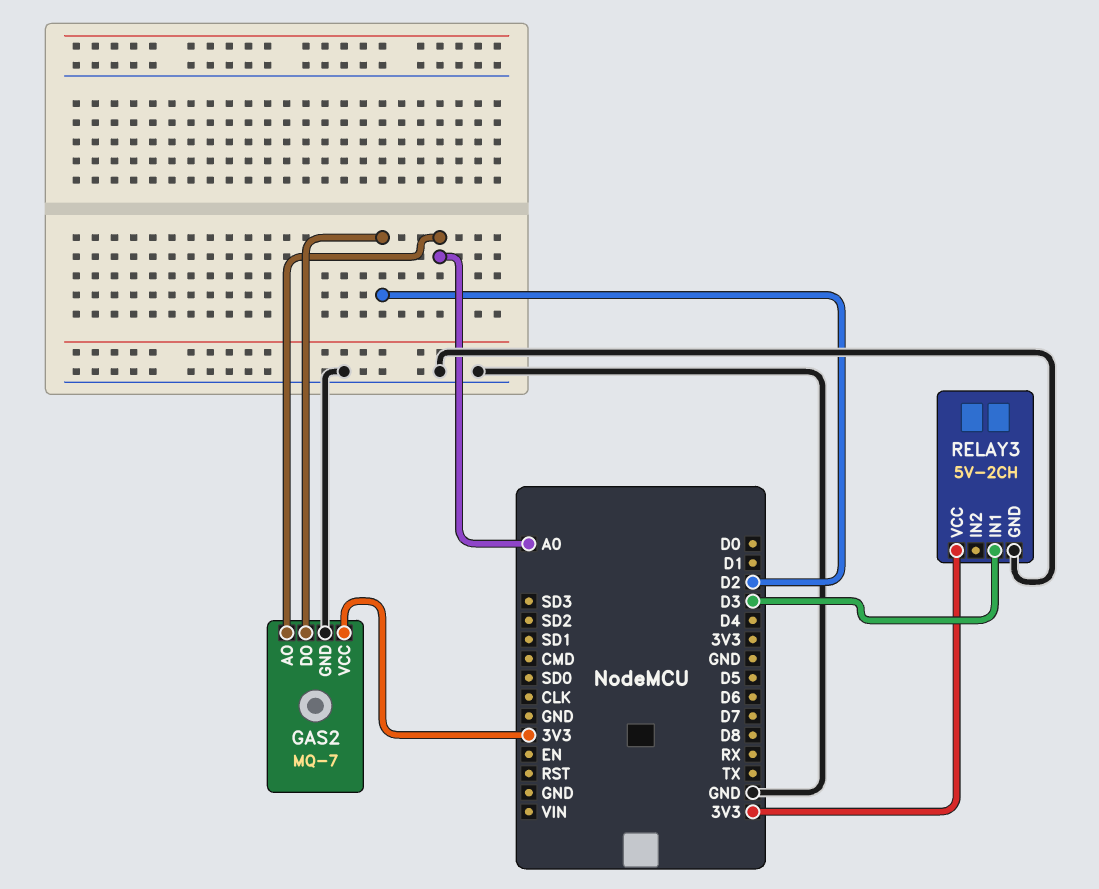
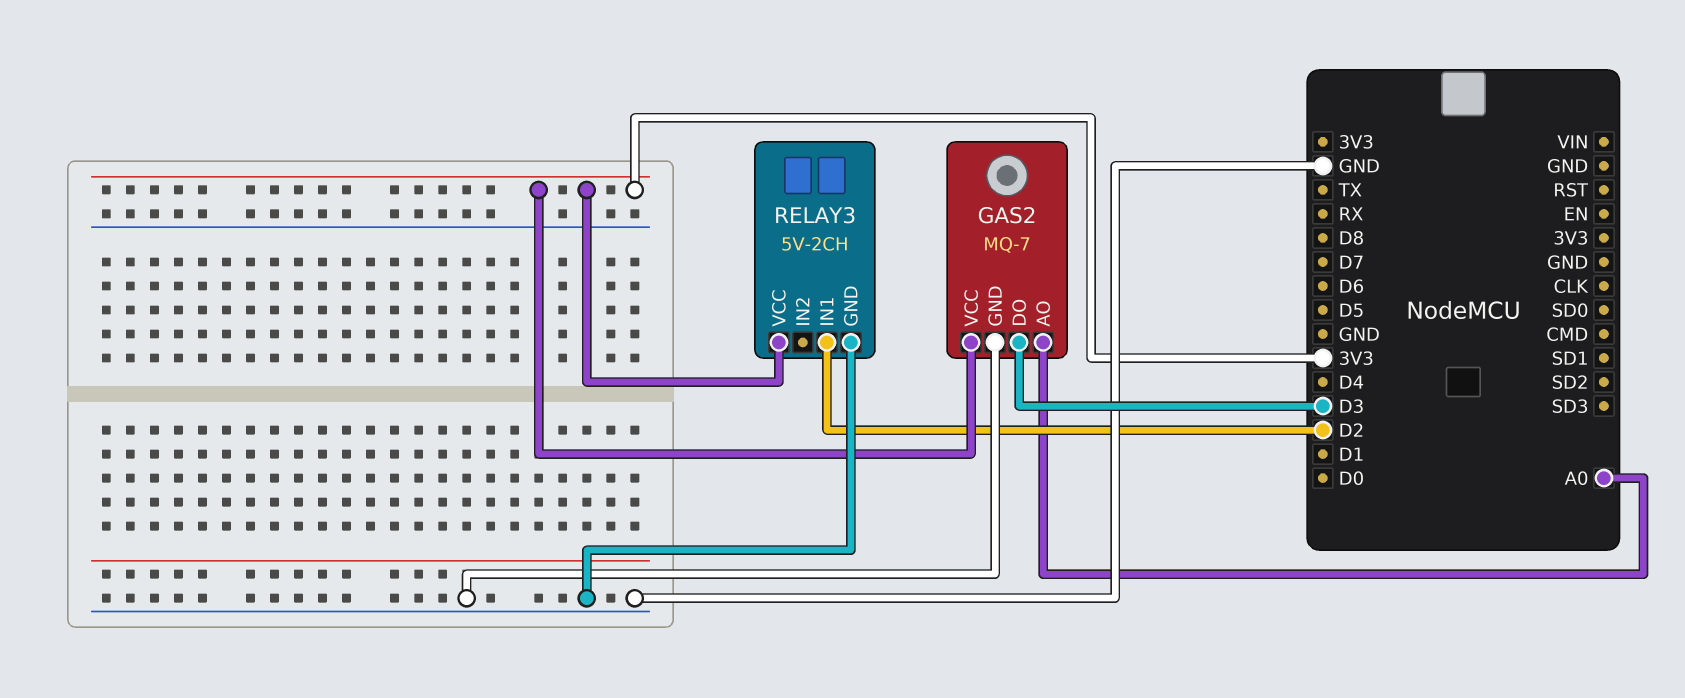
GAS2 pin DO: D2 -> D3
RELAY3 pin IN1: D3 -> D2

